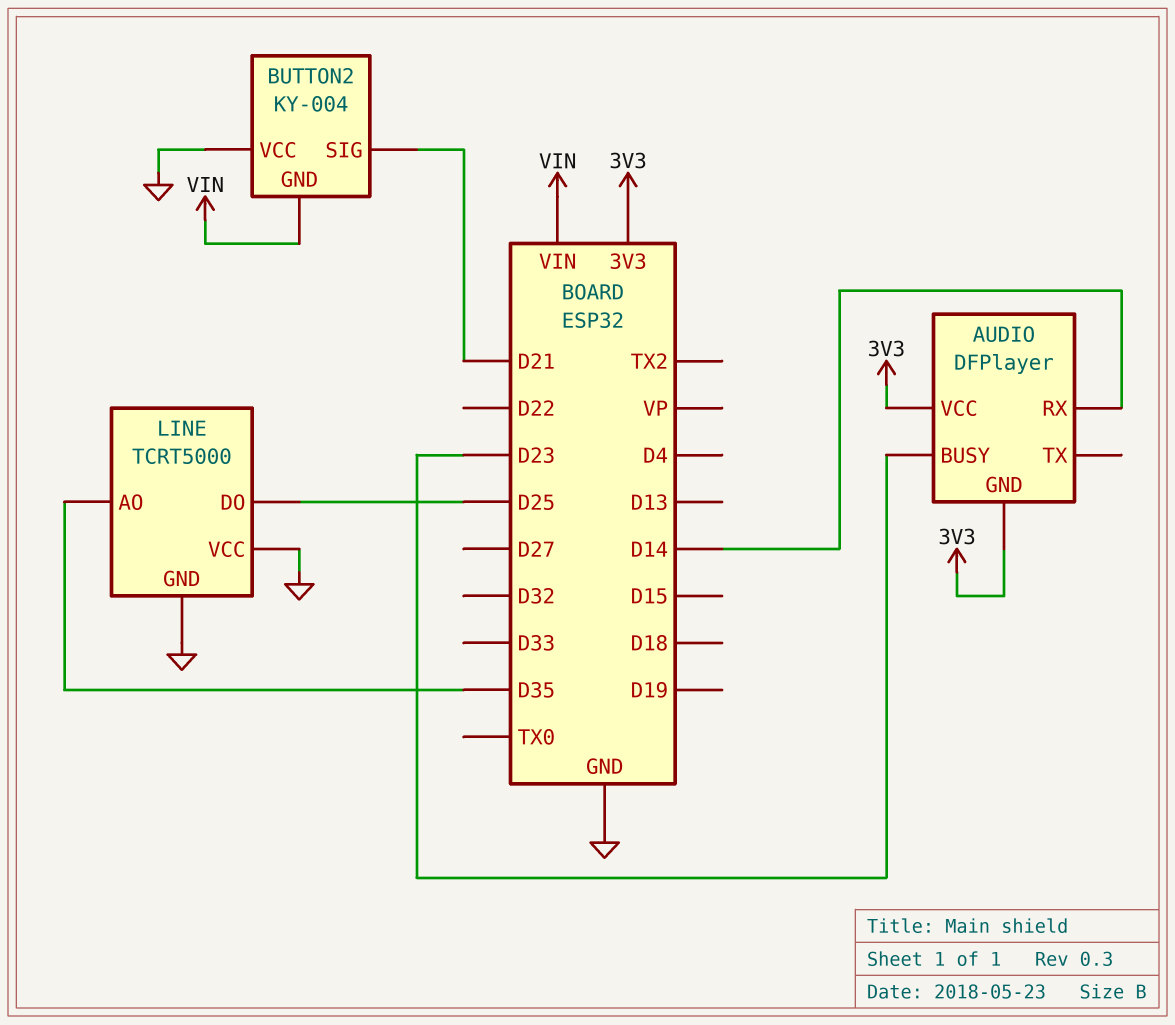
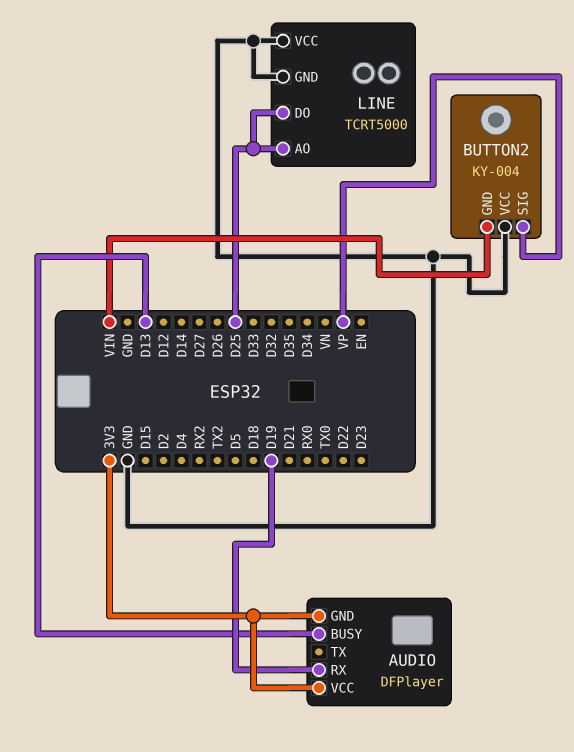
AUDIO pin BUSY: D23 -> D13
AUDIO pin RX: D14 -> D19
BUTTON2 pin SIG: D21 -> VP
LINE pin AO: D35 -> D25

